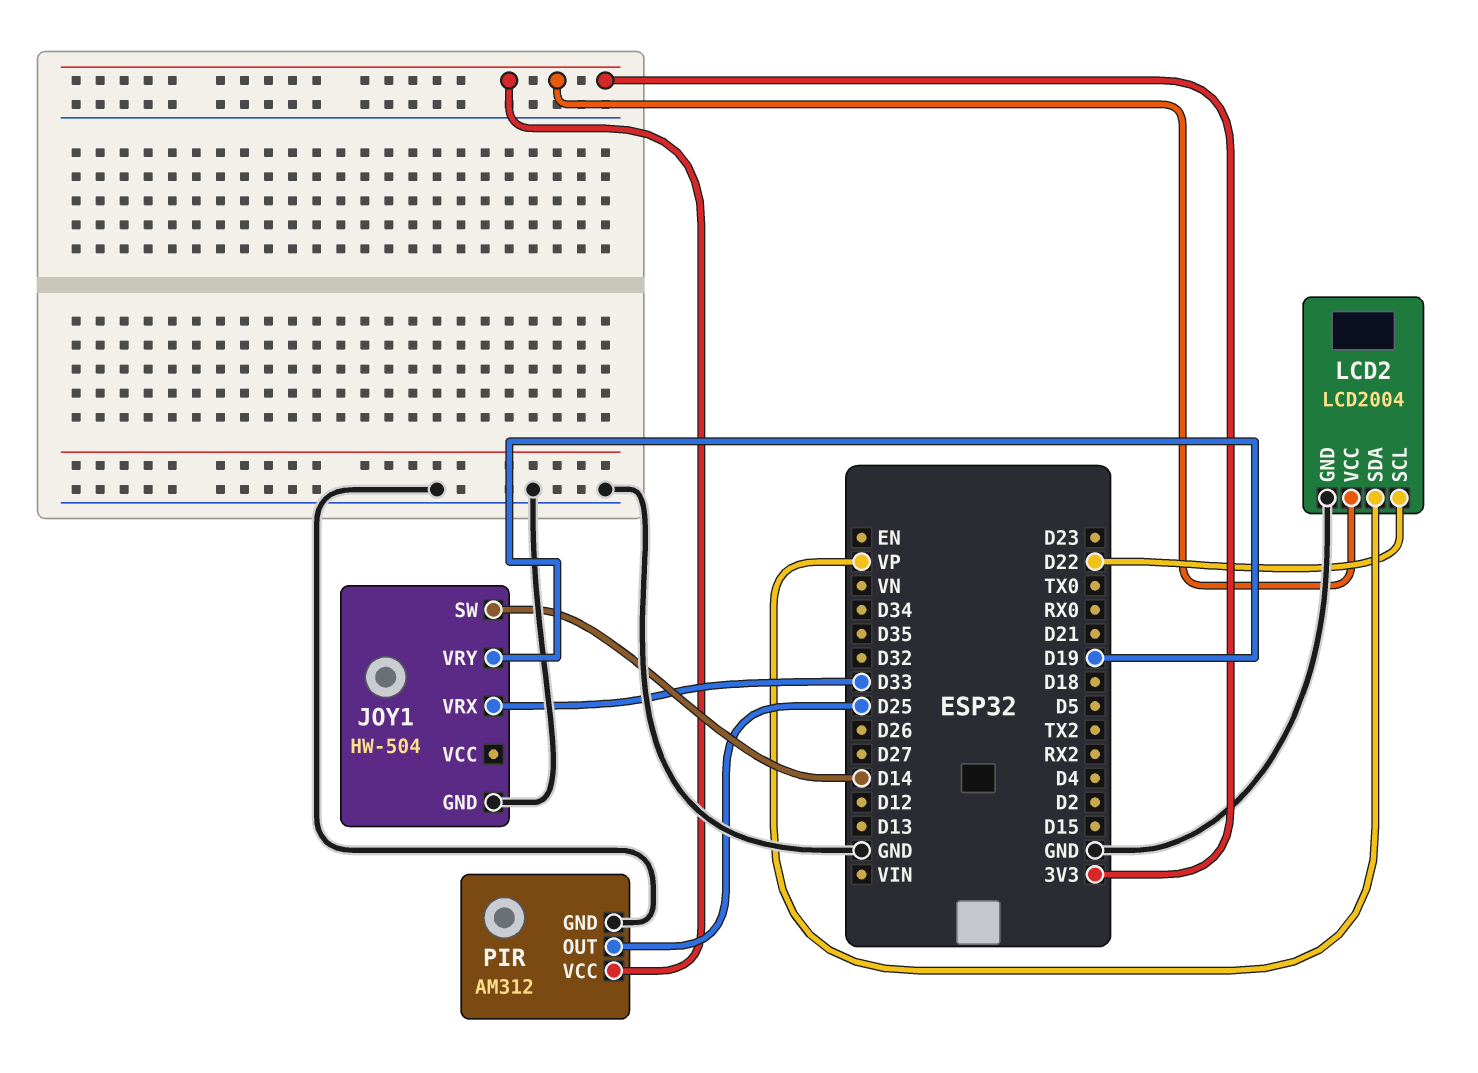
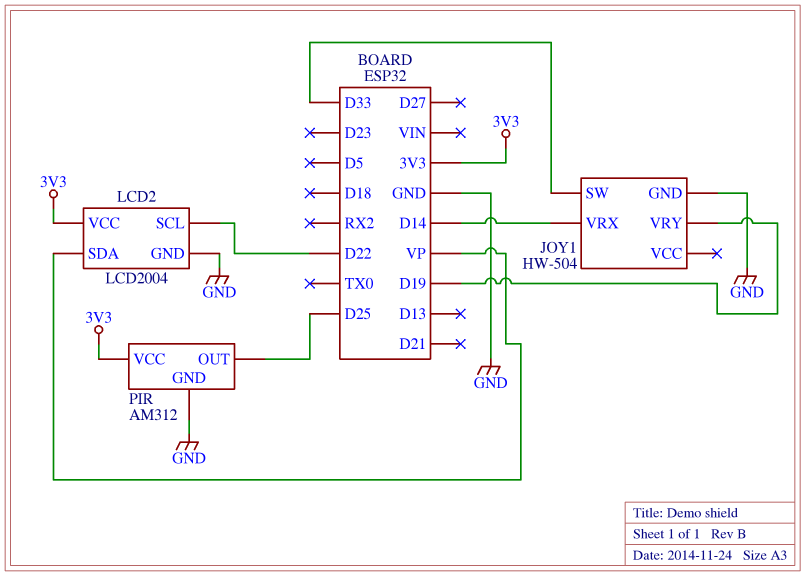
JOY1 pin SW: D14 -> D33
JOY1 pin VRX: D33 -> D14

